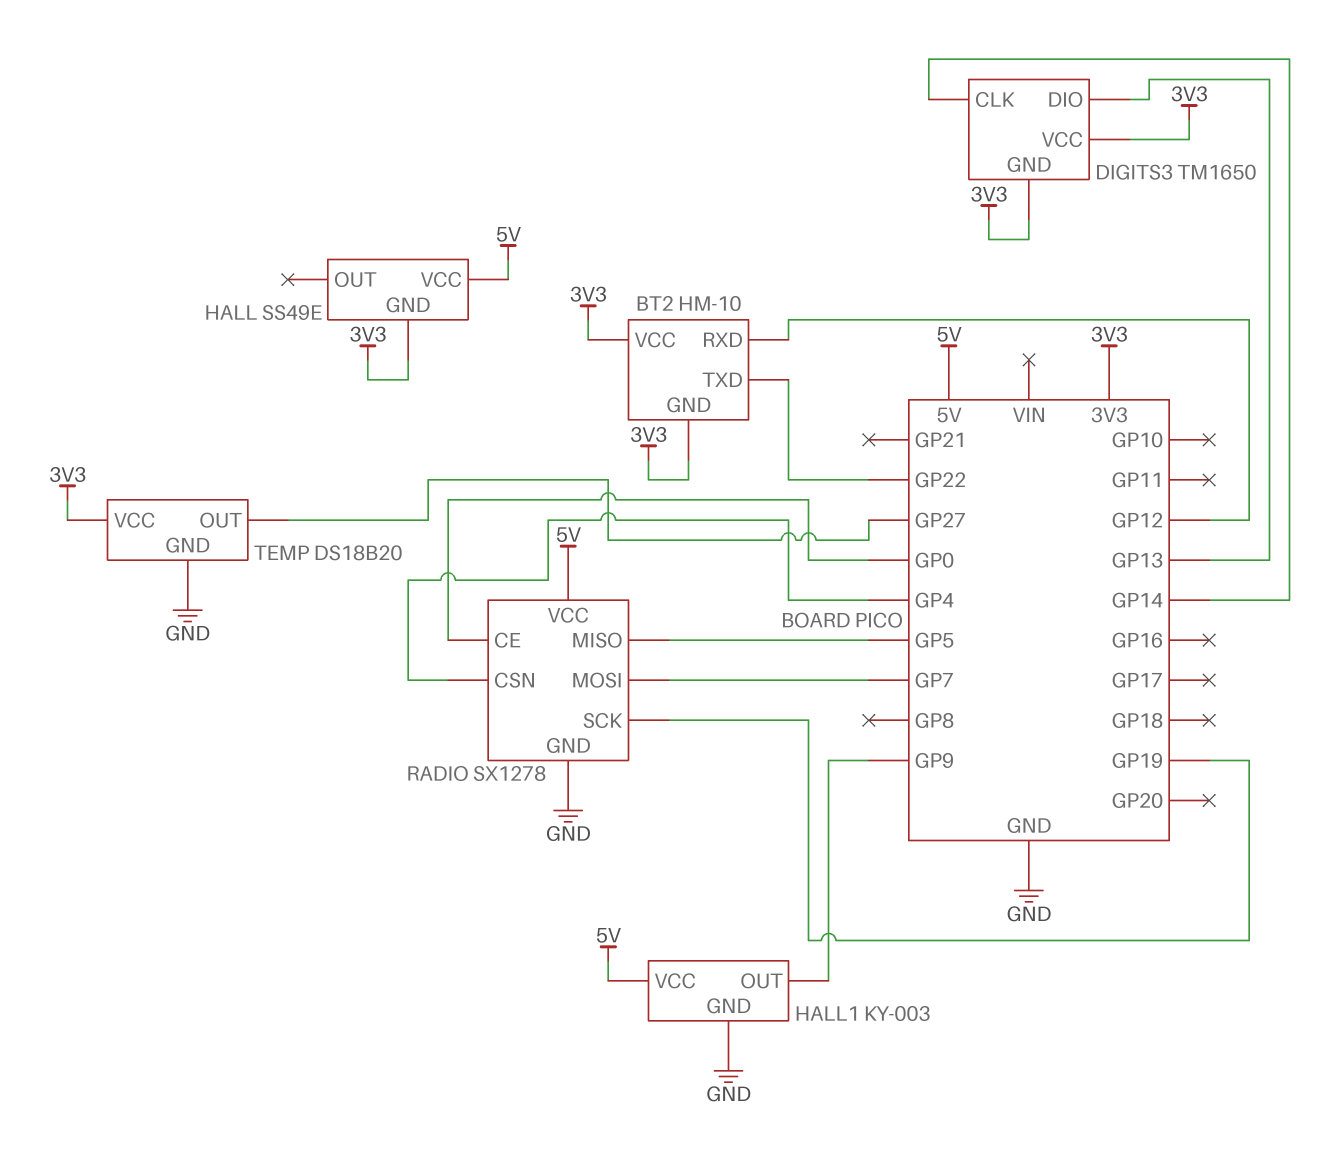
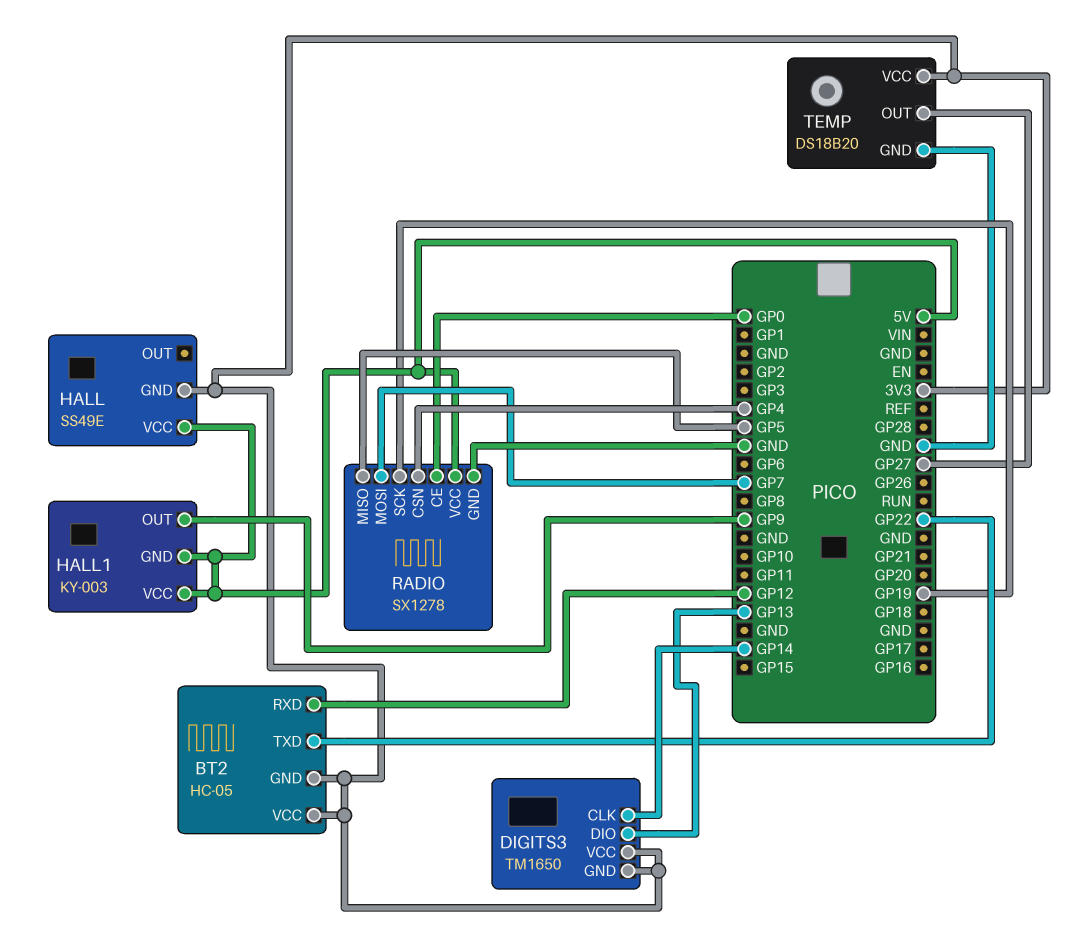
BT2: HM-10 -> HC-05
HALL1 pin GND: GND -> 5V

